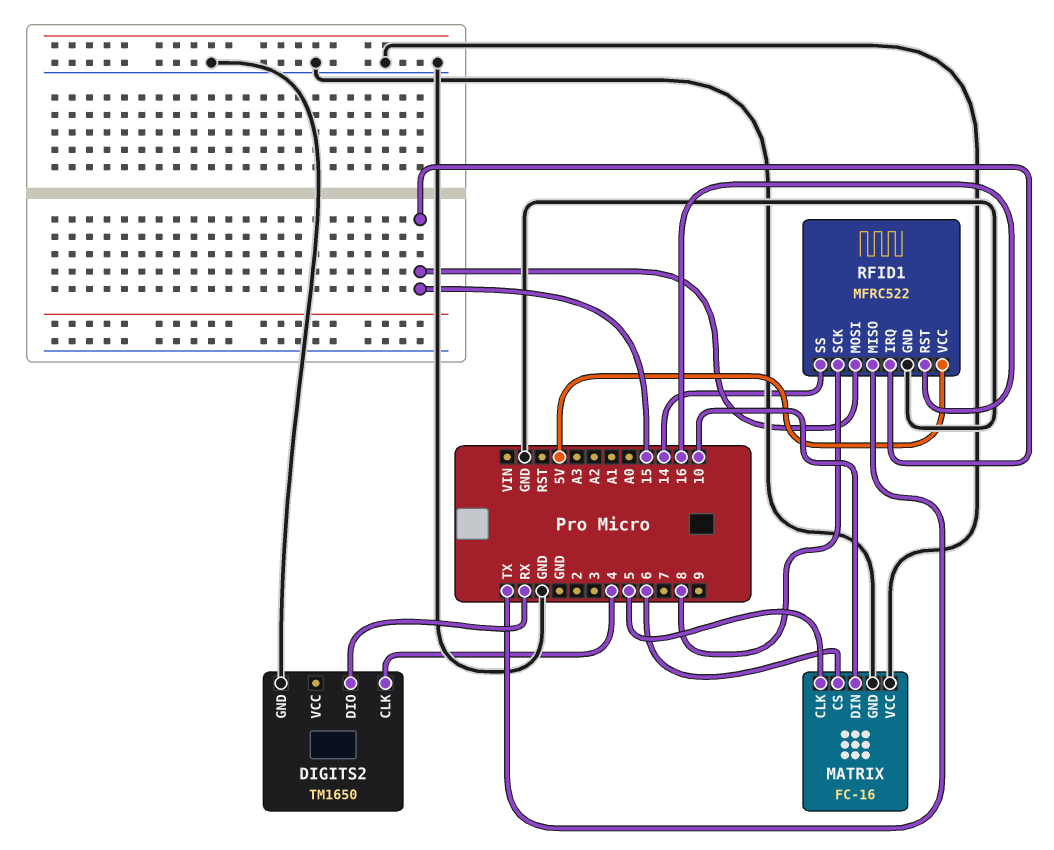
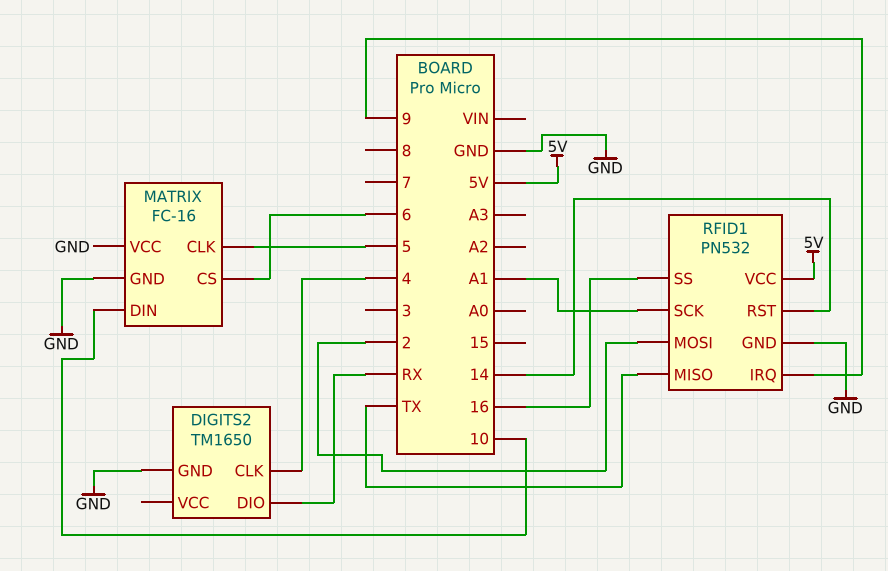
RFID1: MFRC522 -> PN532
RFID1 pin IRQ: 15 -> 9
RFID1 pin MOSI: 15 -> 2
RFID1 pin RST: 16 -> 14
RFID1 pin SCK: 8 -> A1
RFID1 pin SS: 14 -> 16

